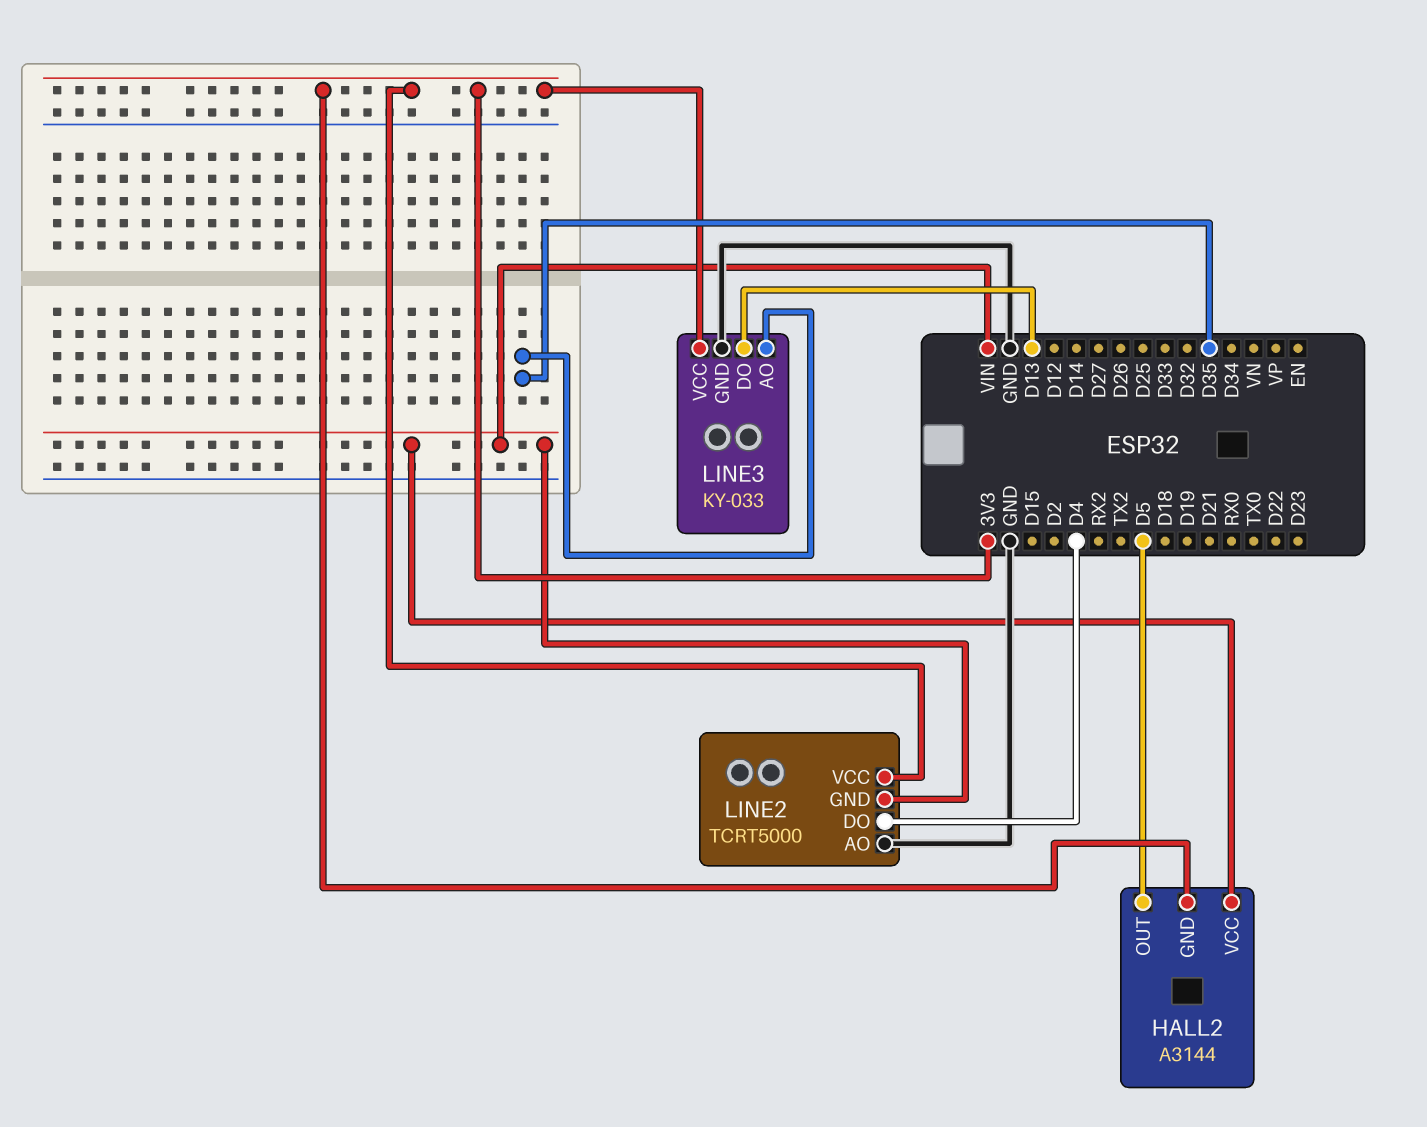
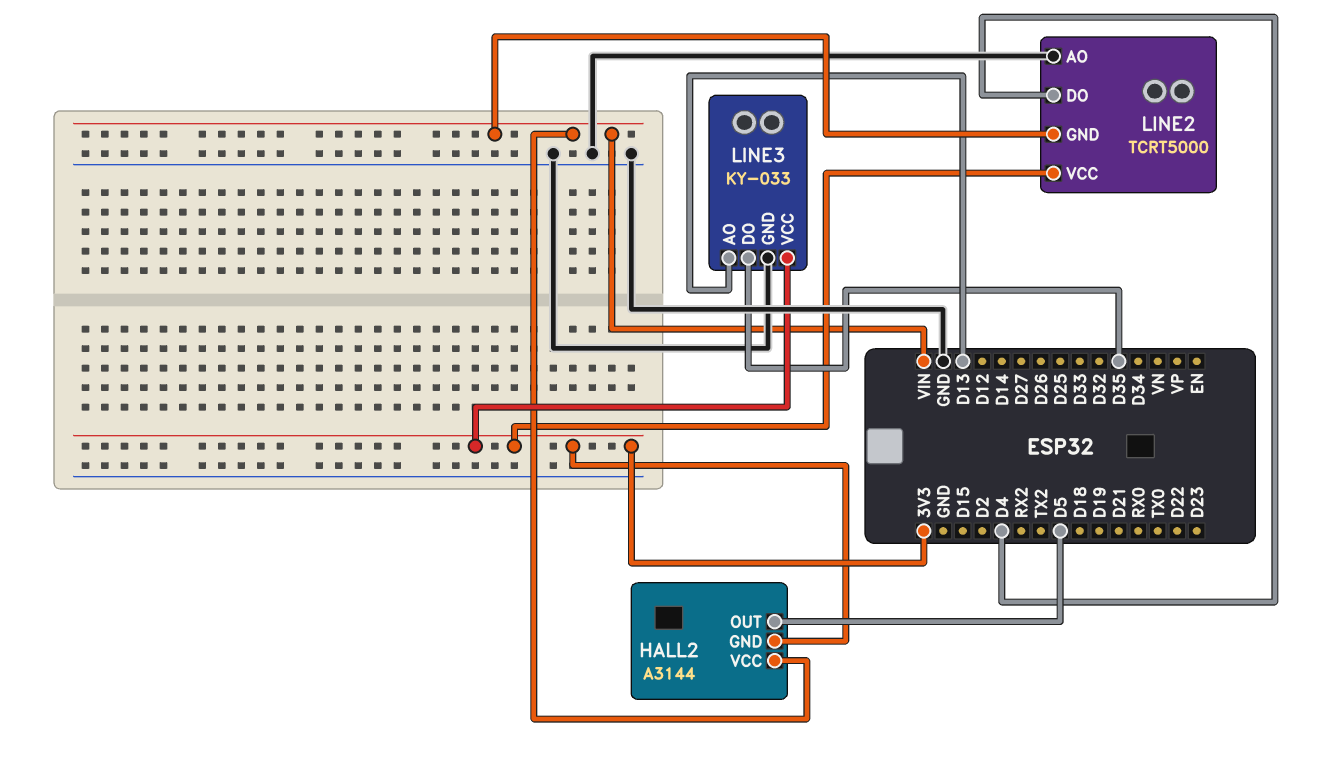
LINE3 pin AO: D35 -> D13
LINE3 pin DO: D13 -> D35

